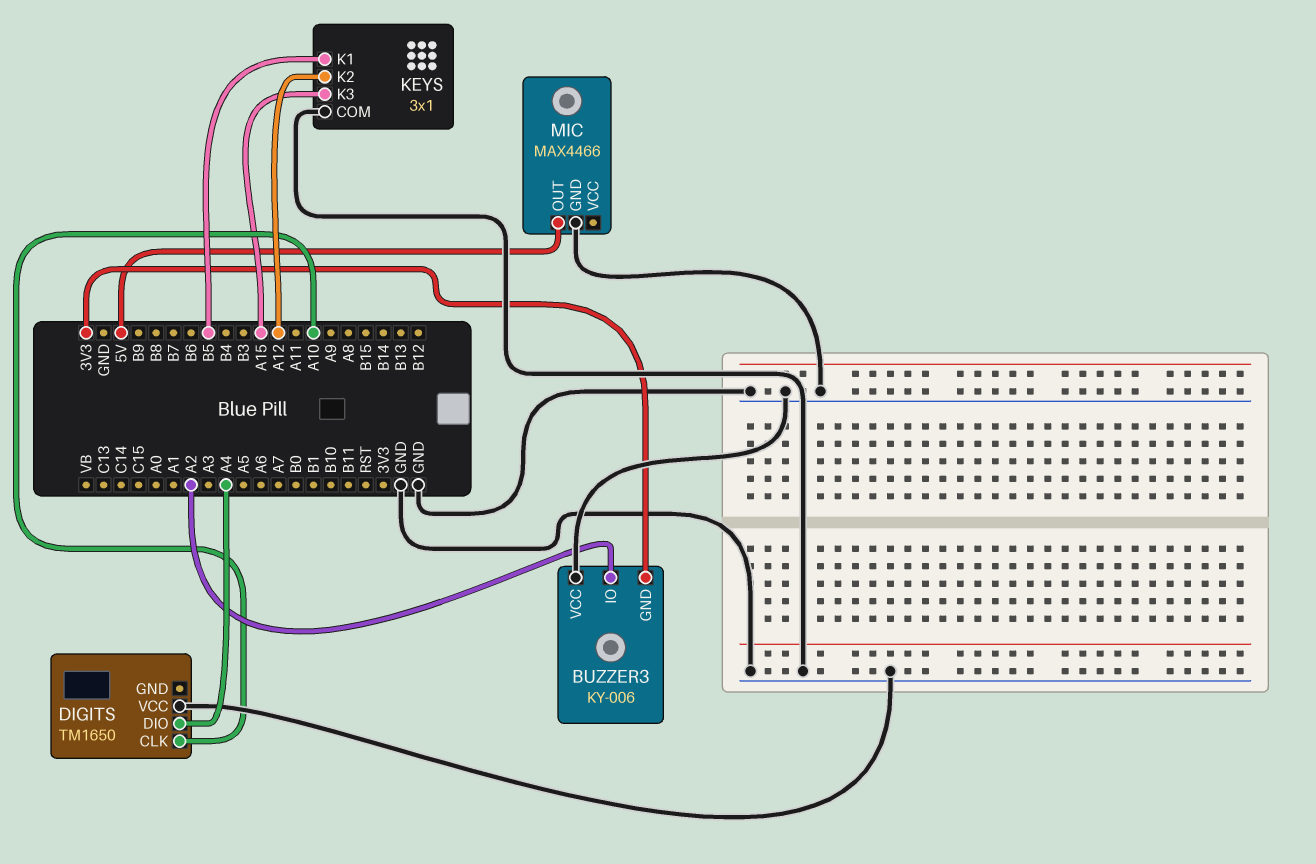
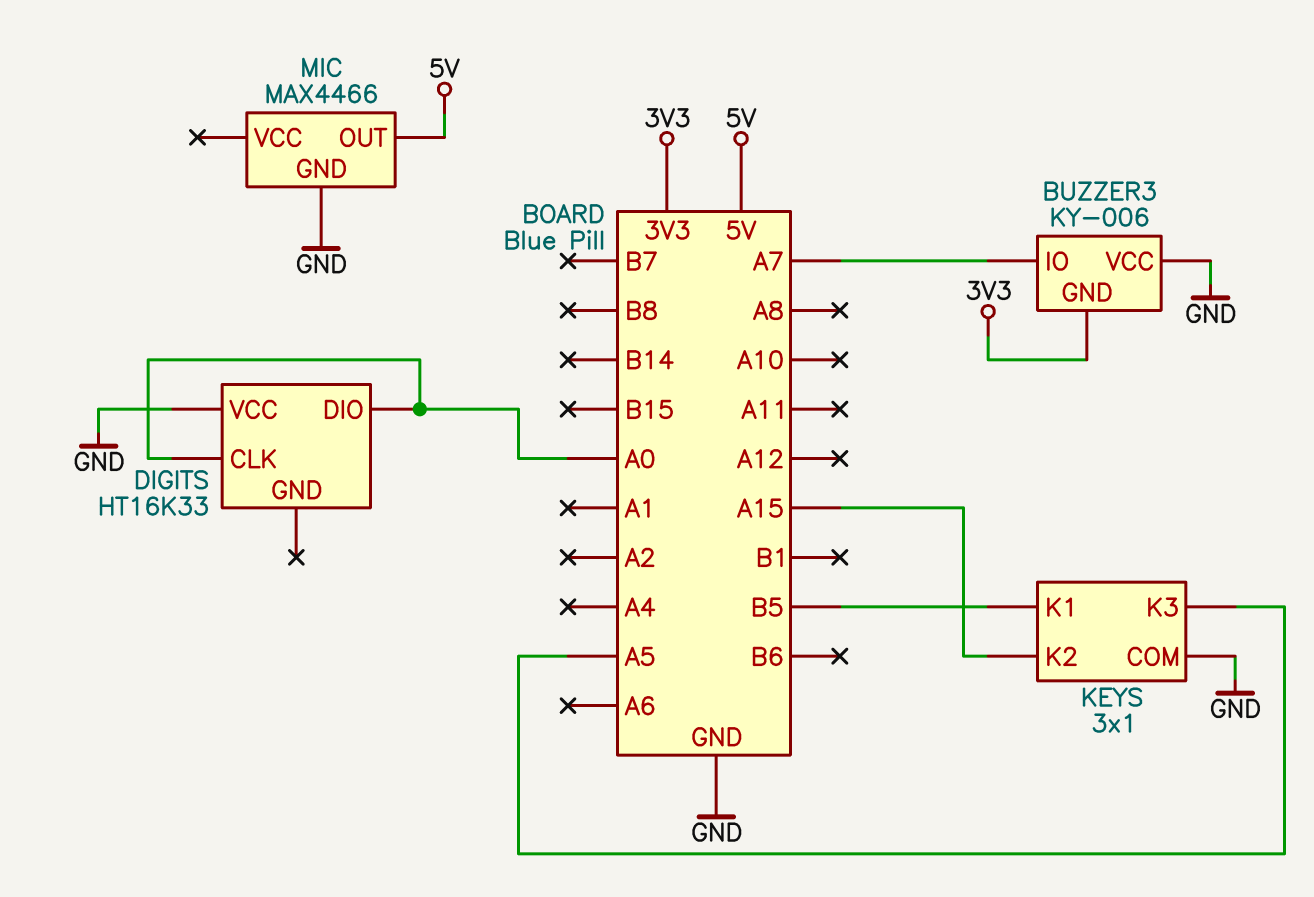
BUZZER3 pin IO: A2 -> A7
DIGITS: TM1650 -> HT16K33
DIGITS pin CLK: A10 -> A0
DIGITS pin DIO: A4 -> A0
KEYS pin K2: A12 -> A15
KEYS pin K3: A15 -> A5

